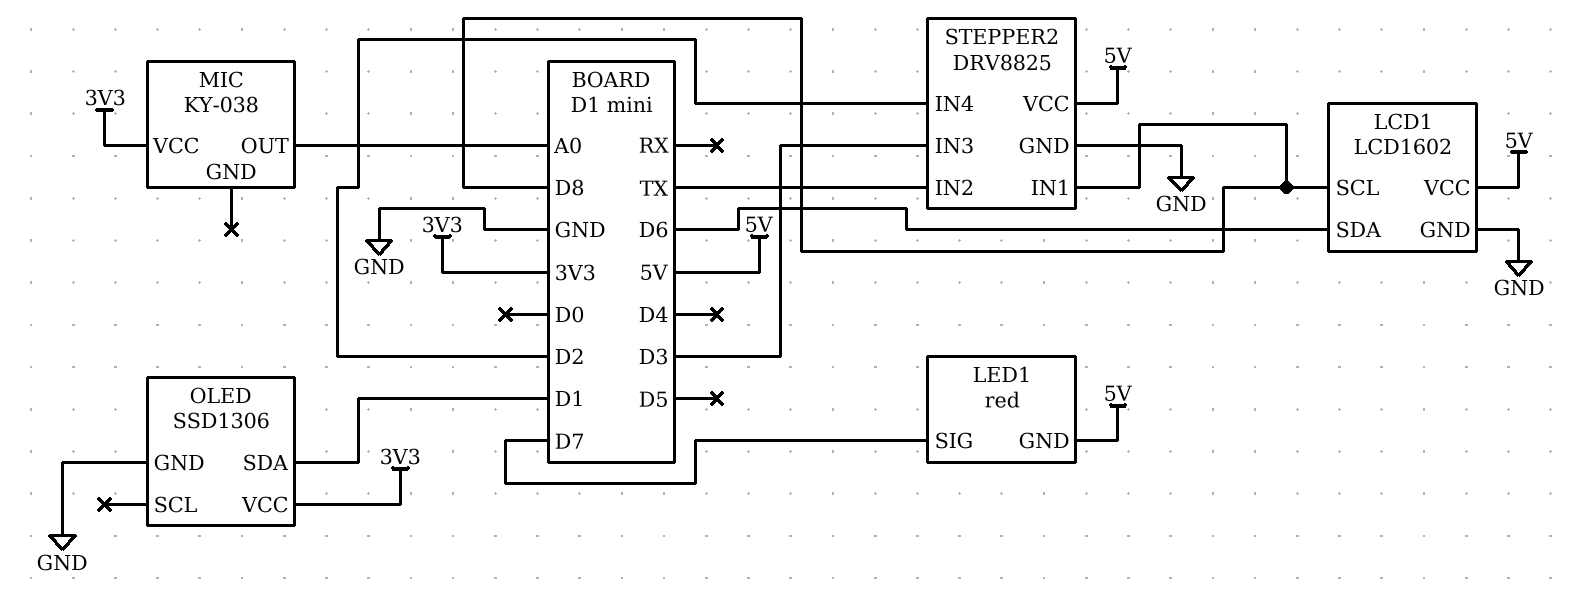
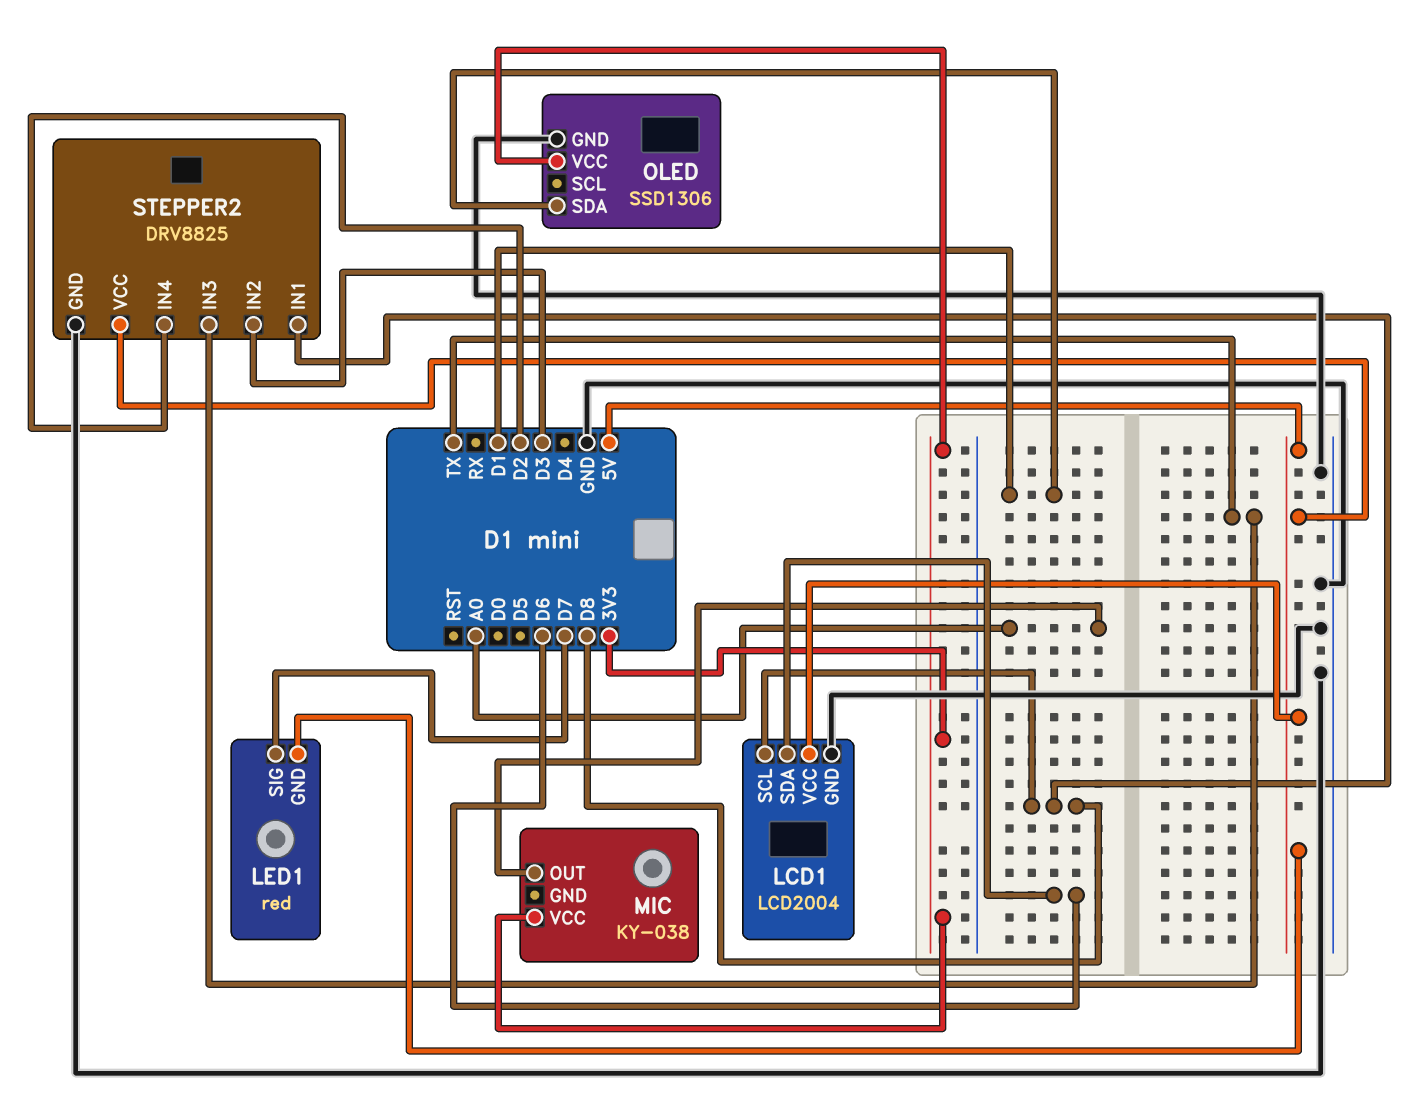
LCD1: LCD1602 -> LCD2004
STEPPER2 pin IN2: TX -> D3
STEPPER2 pin IN3: D3 -> TX

